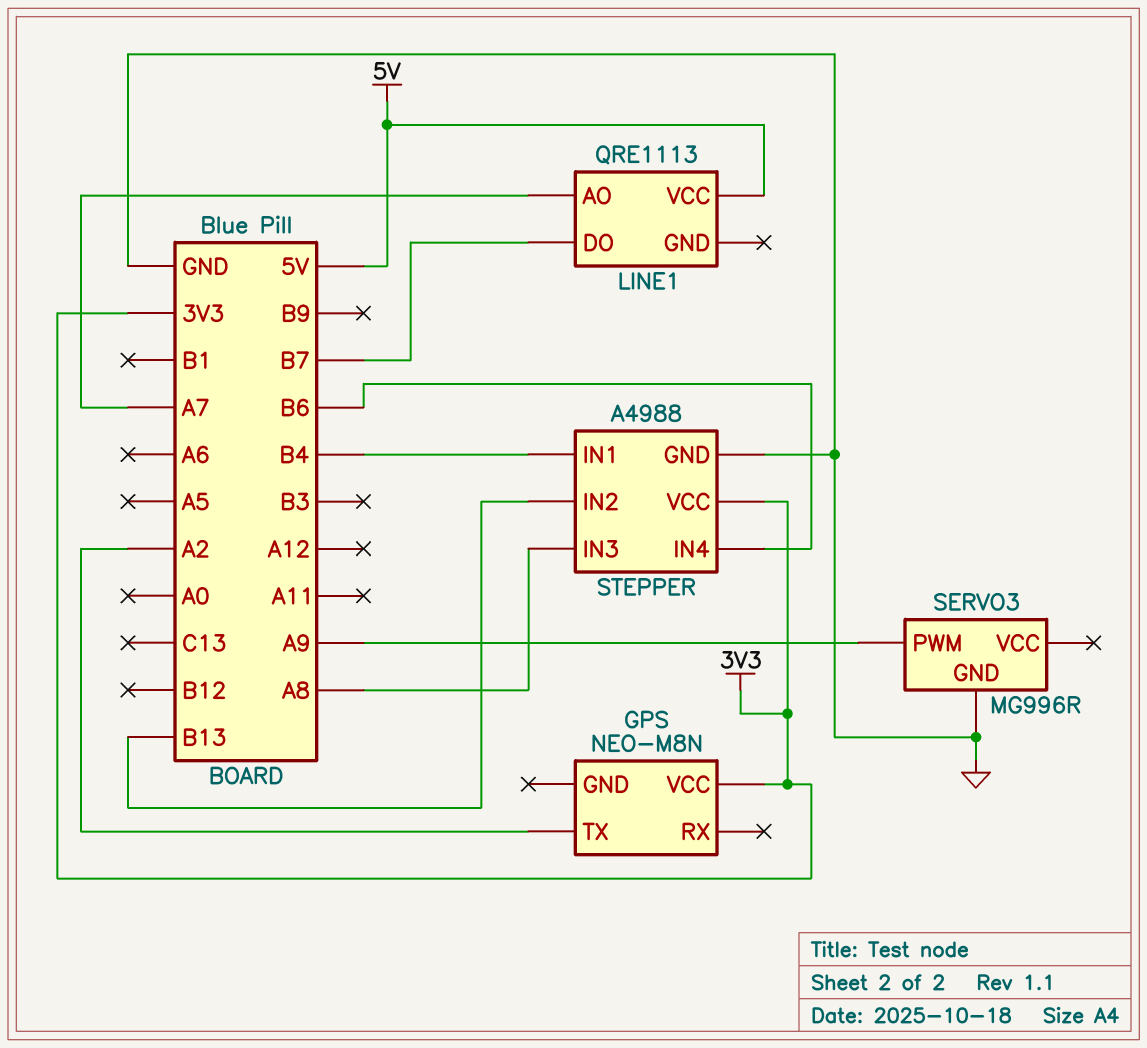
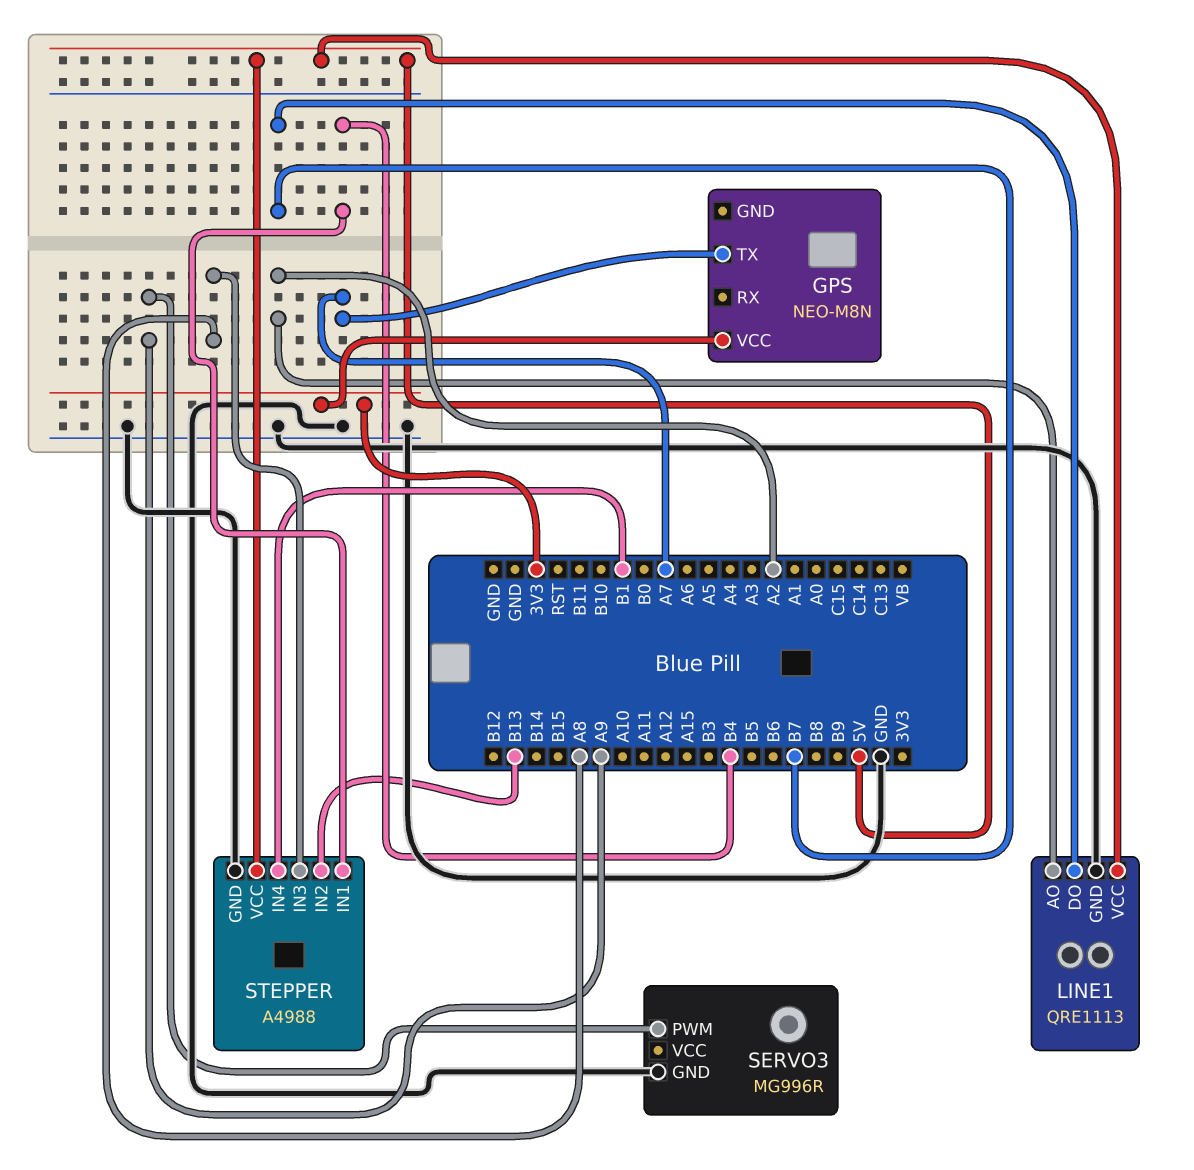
GPS pin TX: A2 -> A7
LINE1 pin AO: A7 -> A2
LINE1 pin GND: none -> GND
STEPPER pin IN4: B6 -> B1
STEPPER pin VCC: 3V3 -> 5V

